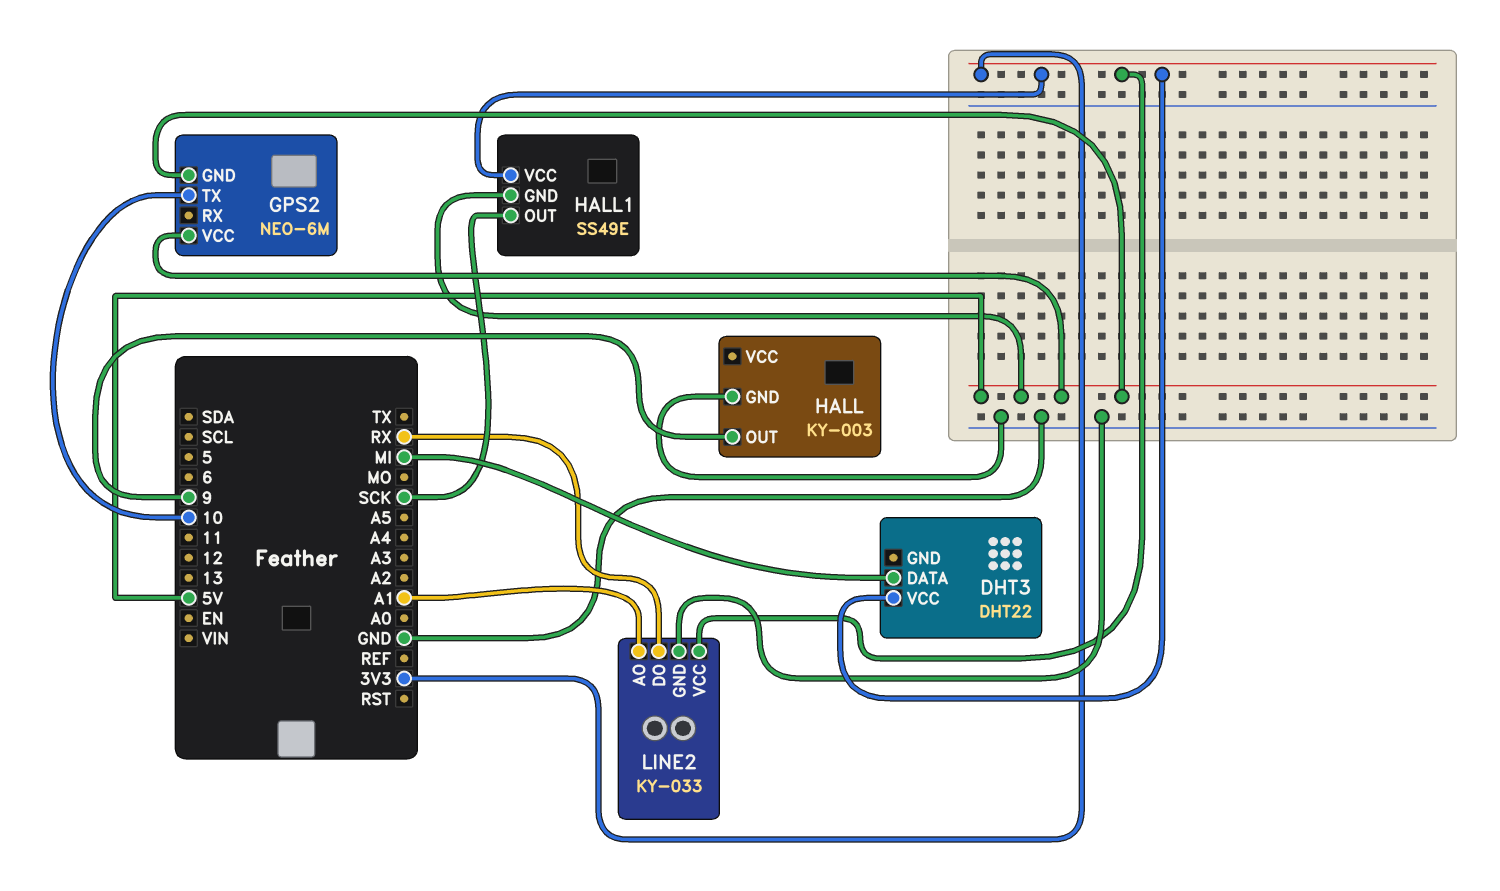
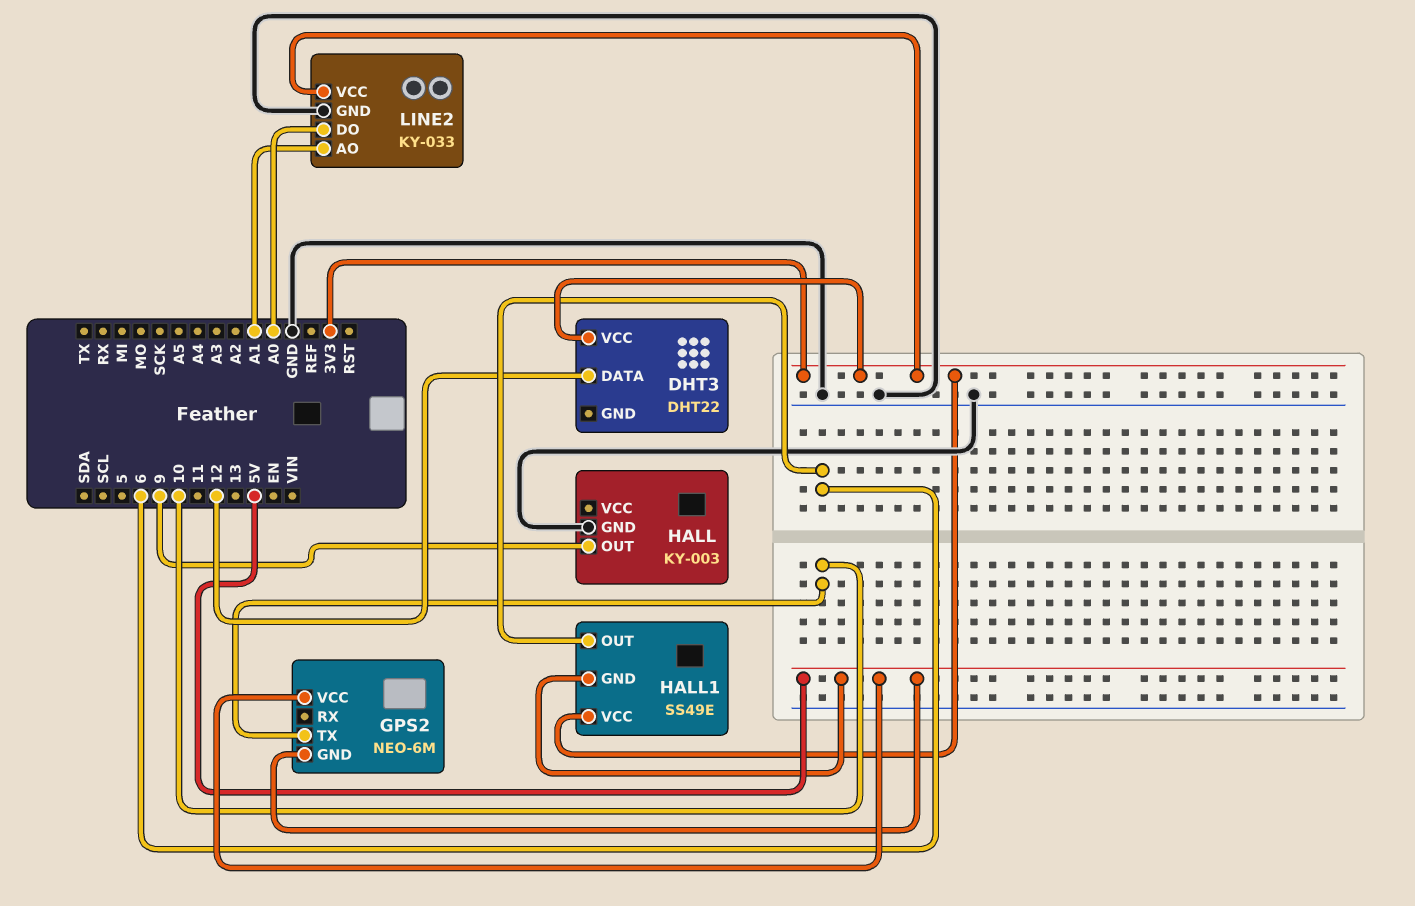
DHT3 pin DATA: MI -> 12
HALL1 pin OUT: SCK -> 6
LINE2 pin DO: RX -> A0

